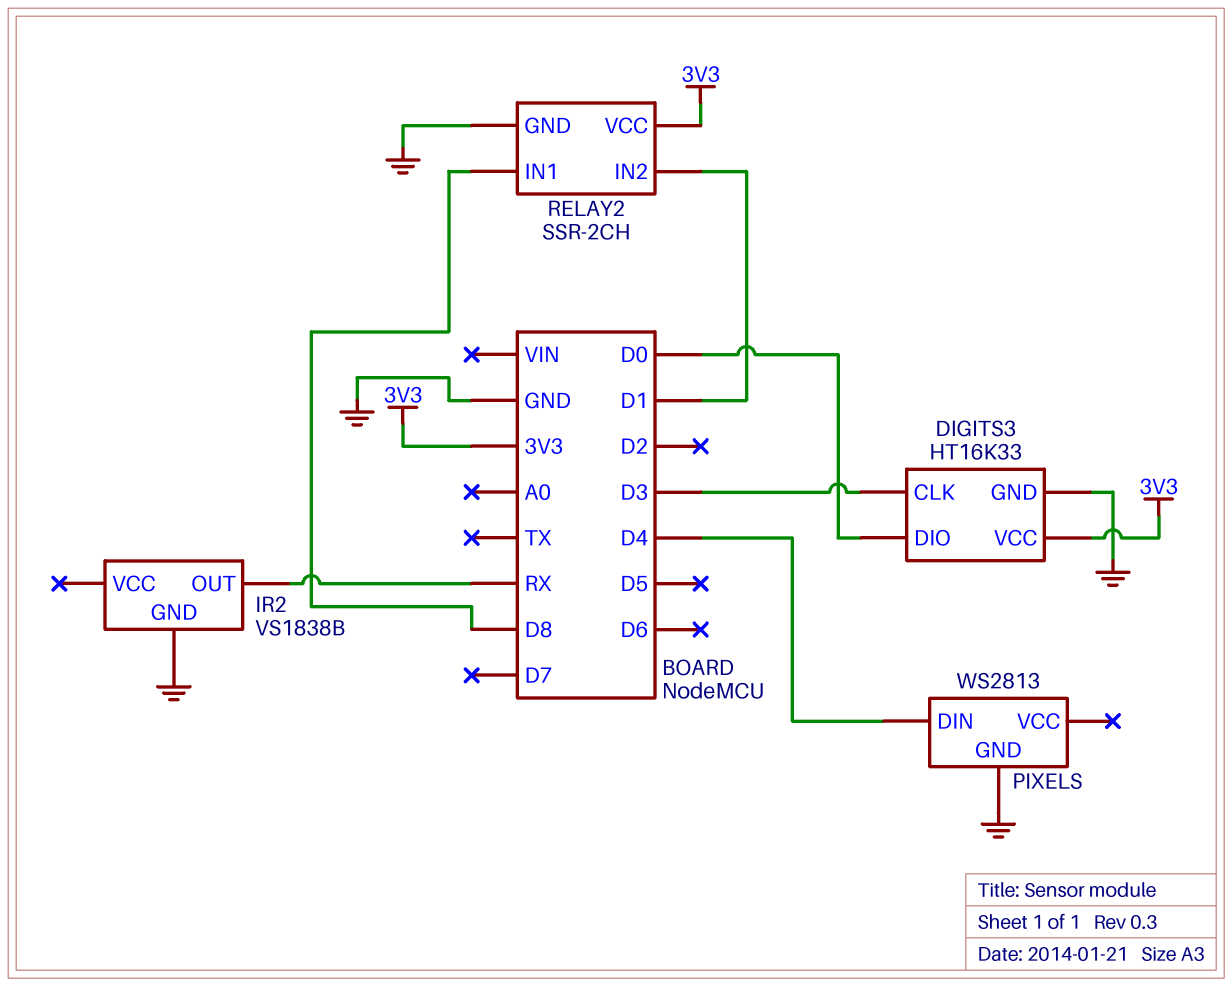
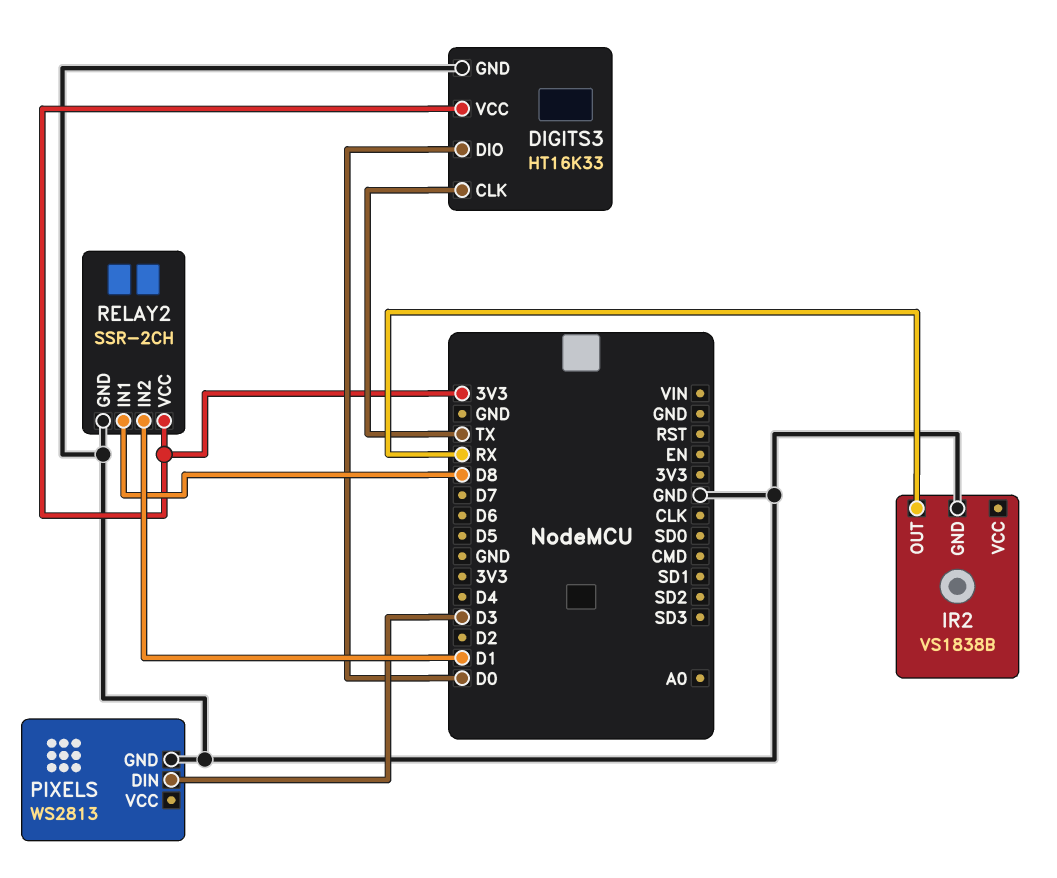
DIGITS3 pin CLK: D3 -> TX
PIXELS pin DIN: D4 -> D3

